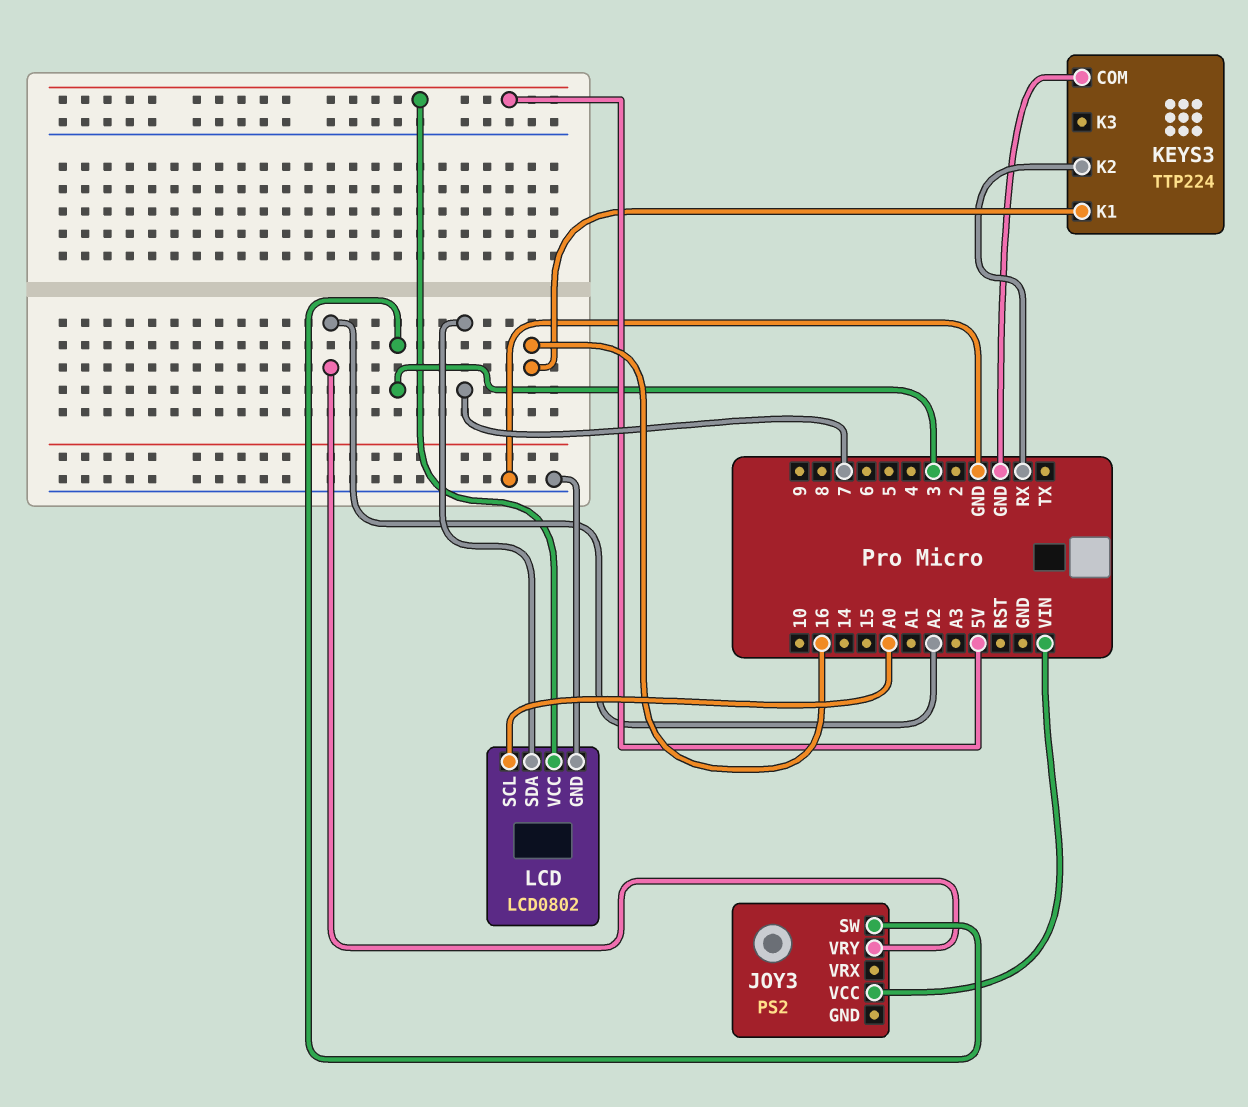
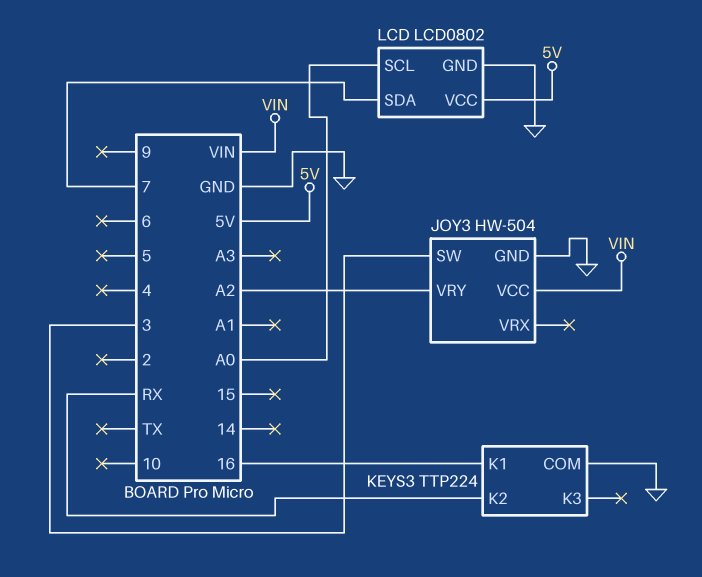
JOY3: PS2 -> HW-504
JOY3 pin GND: none -> GND

